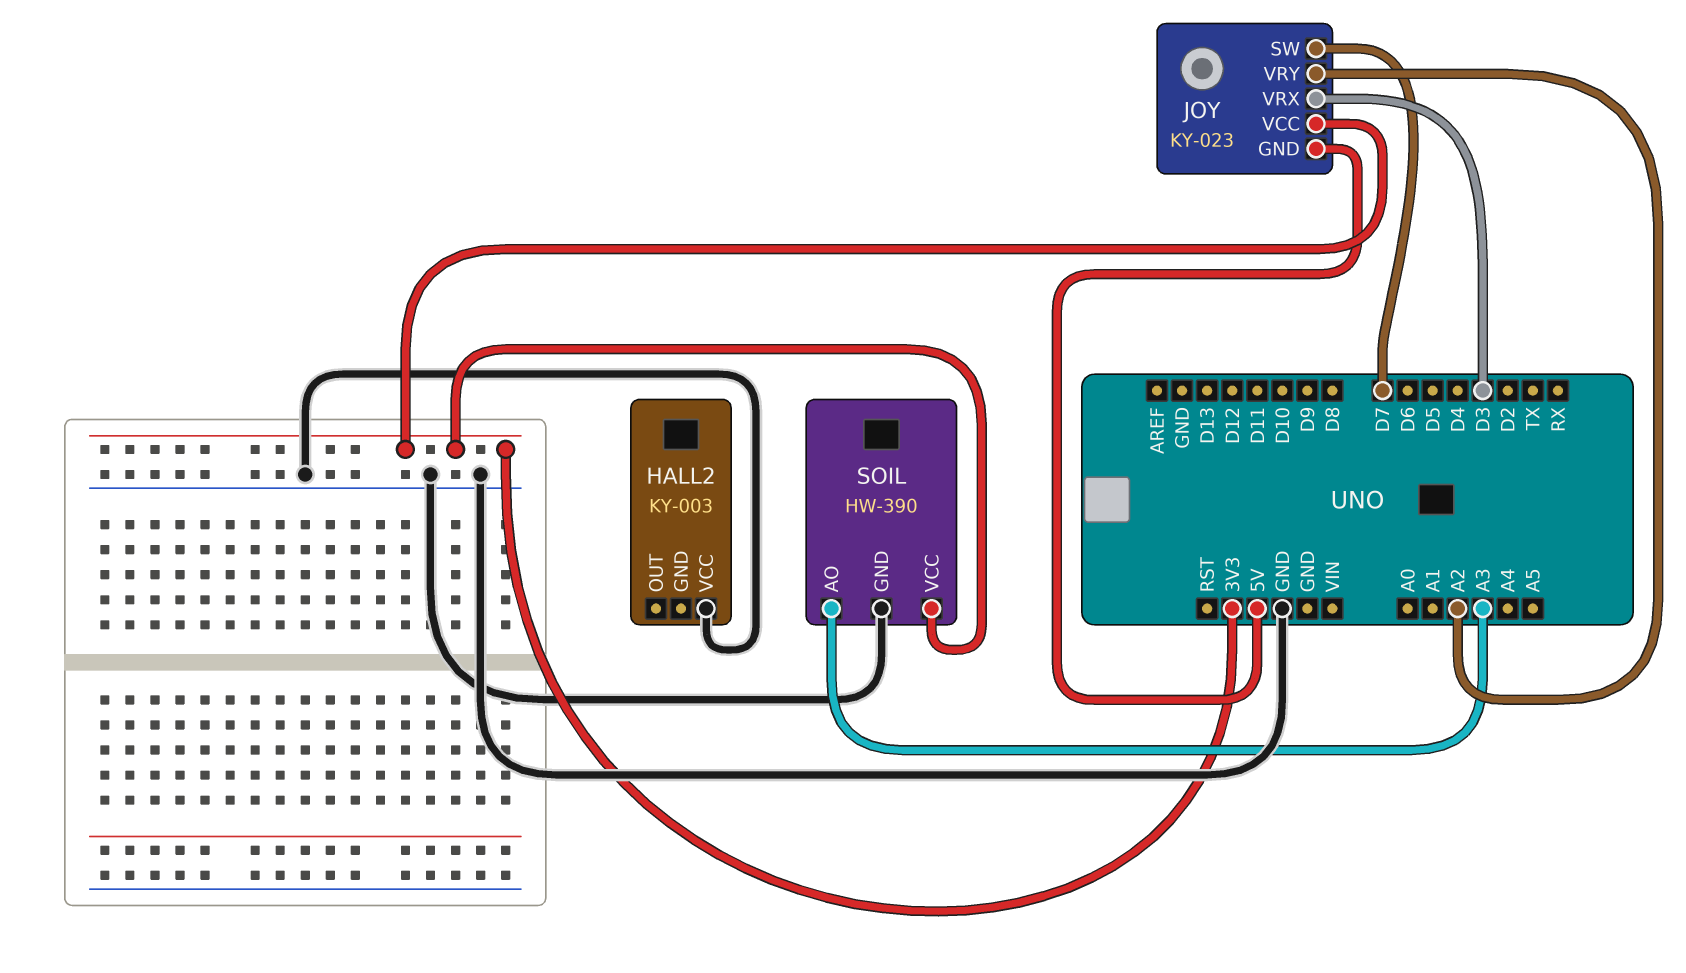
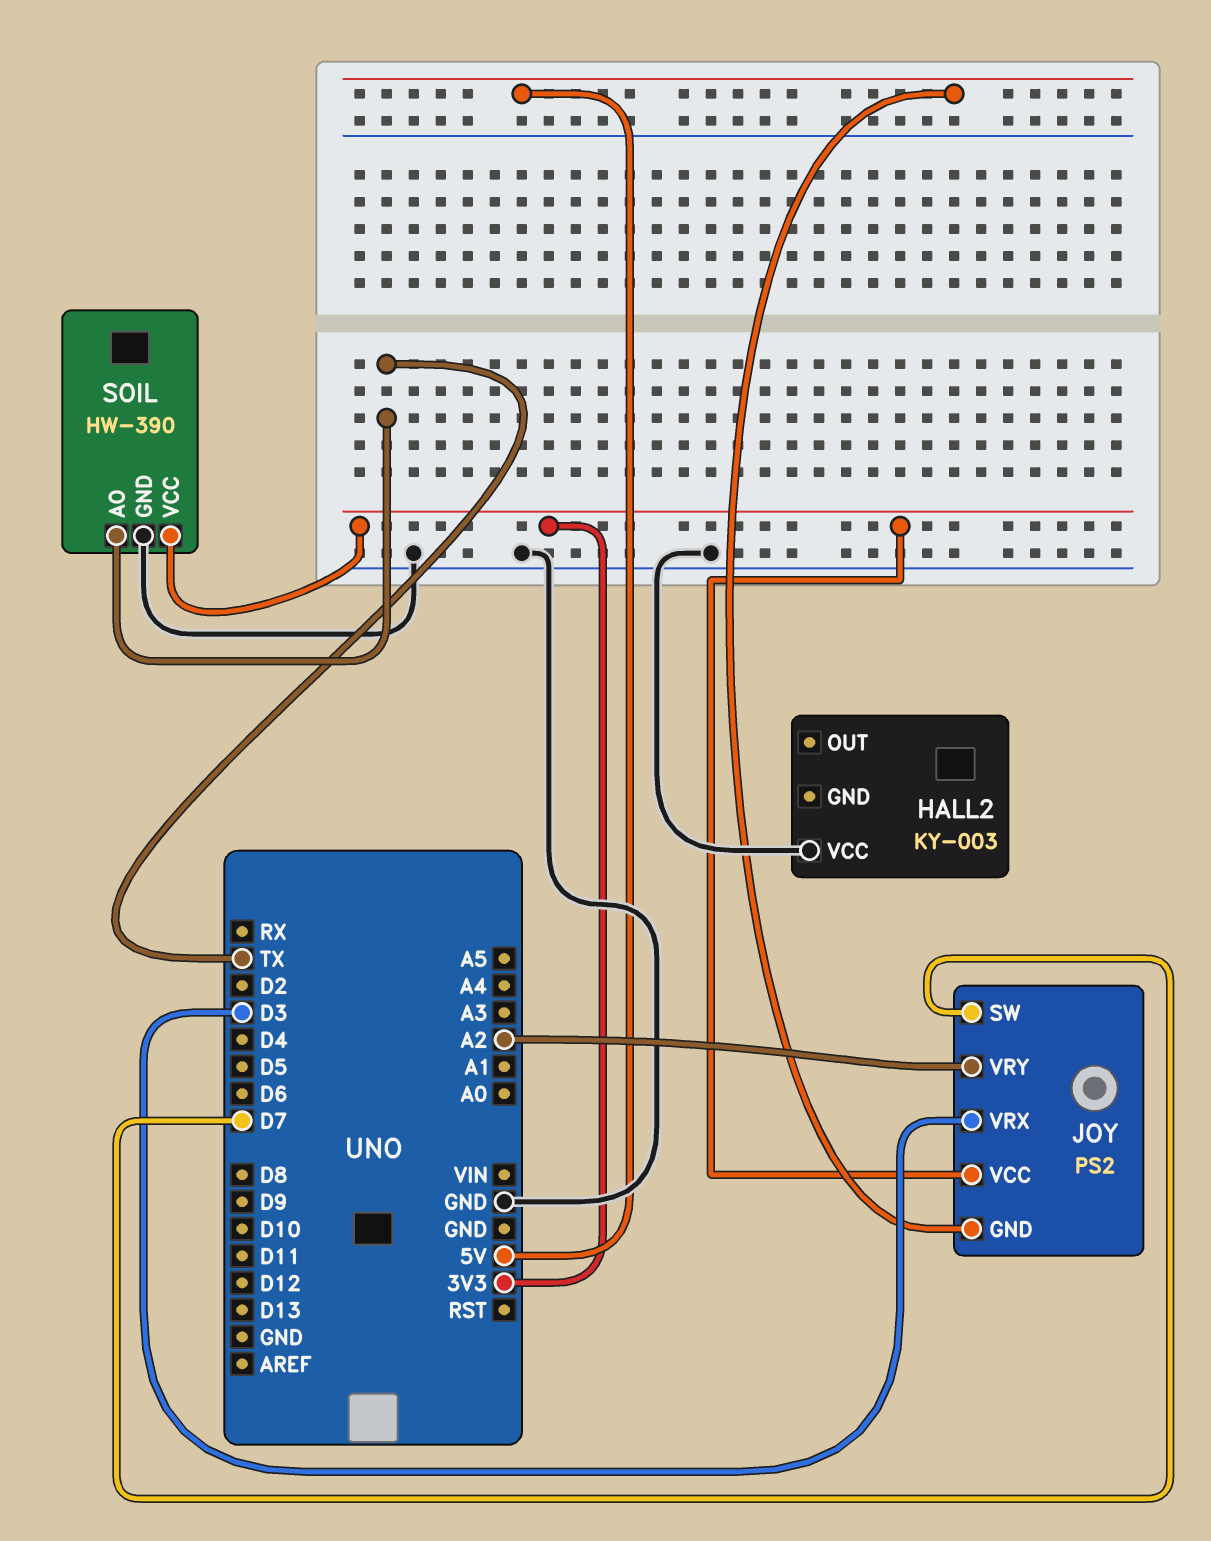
JOY: KY-023 -> PS2
SOIL pin AO: A3 -> TX

